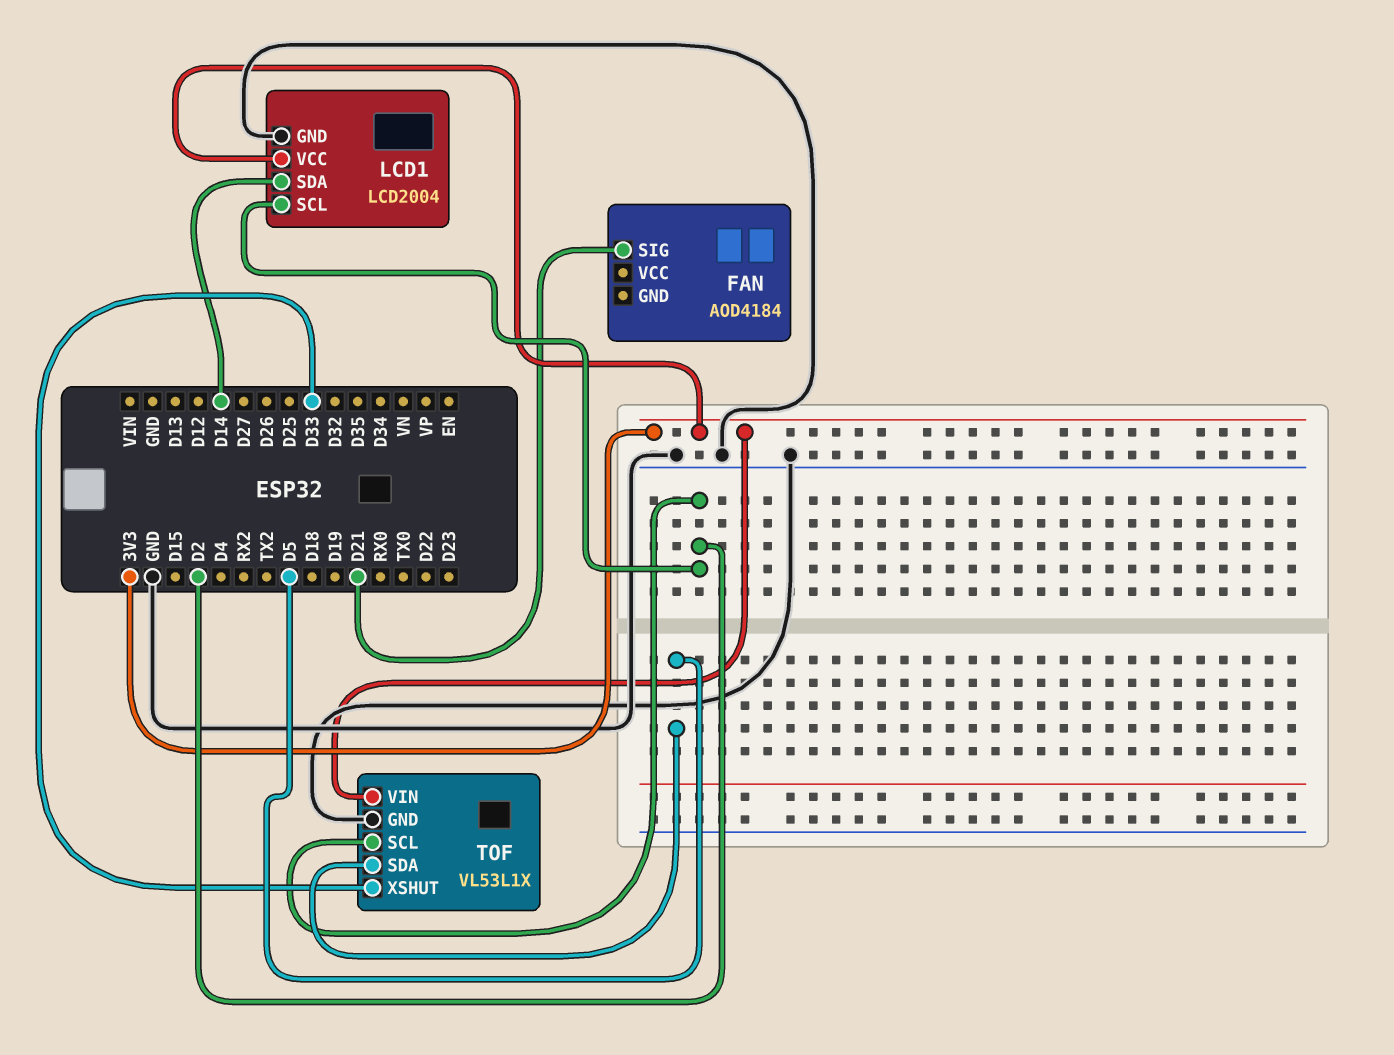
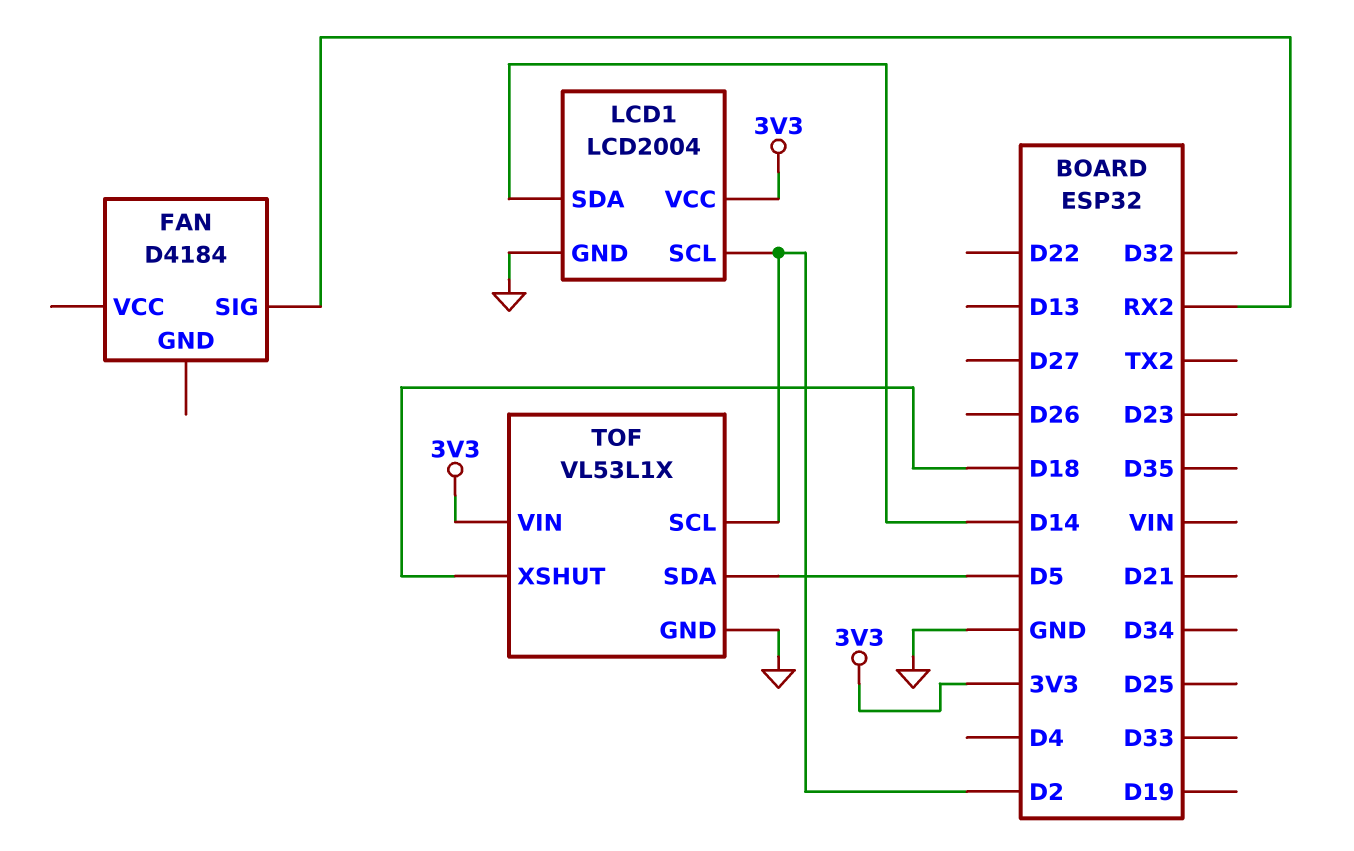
FAN: AOD4184 -> D4184
FAN pin SIG: D21 -> RX2
TOF pin XSHUT: D33 -> D18

